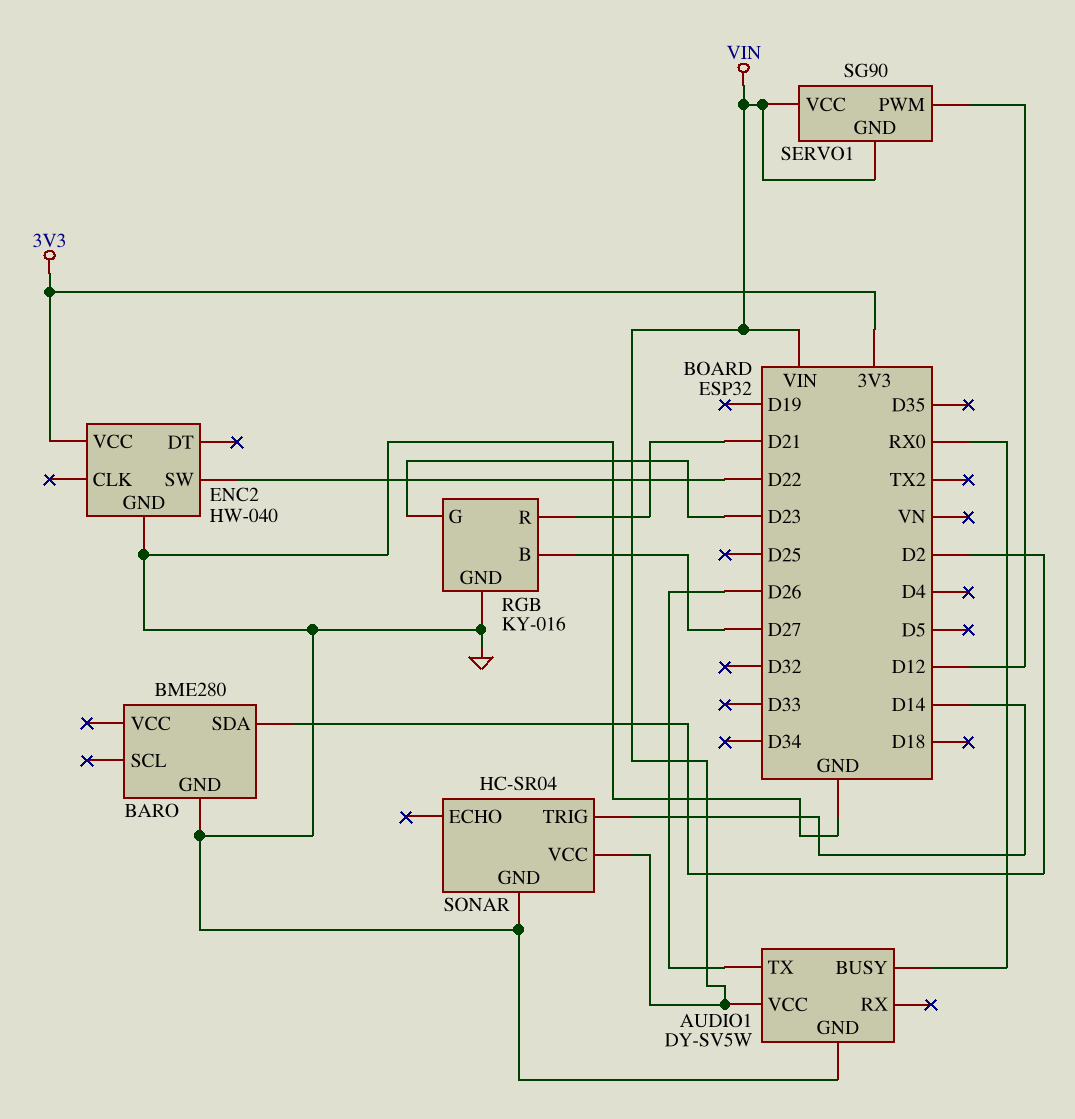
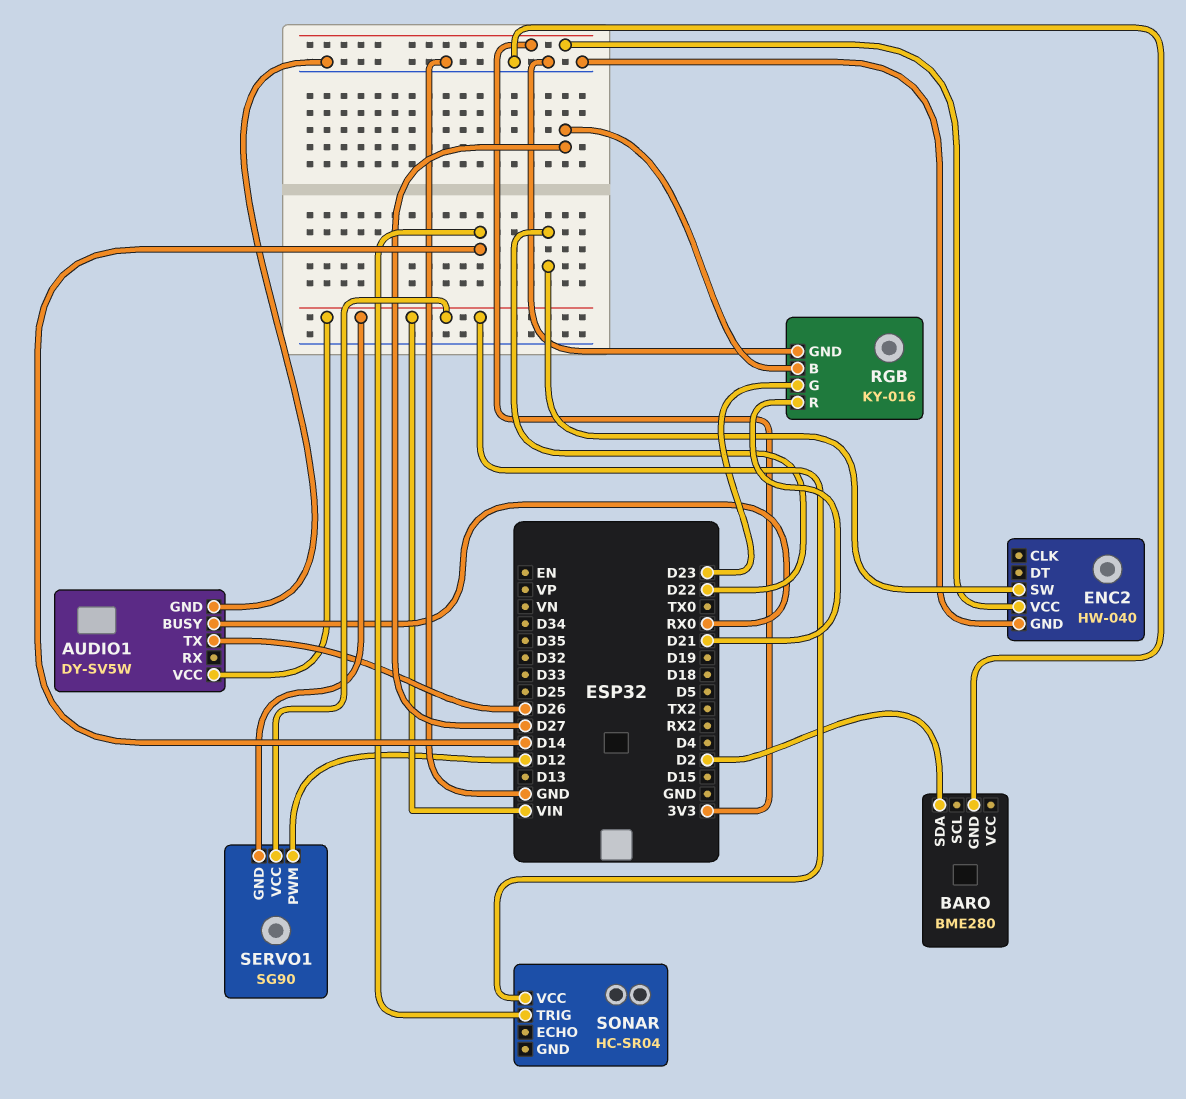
SONAR pin GND: GND -> none

